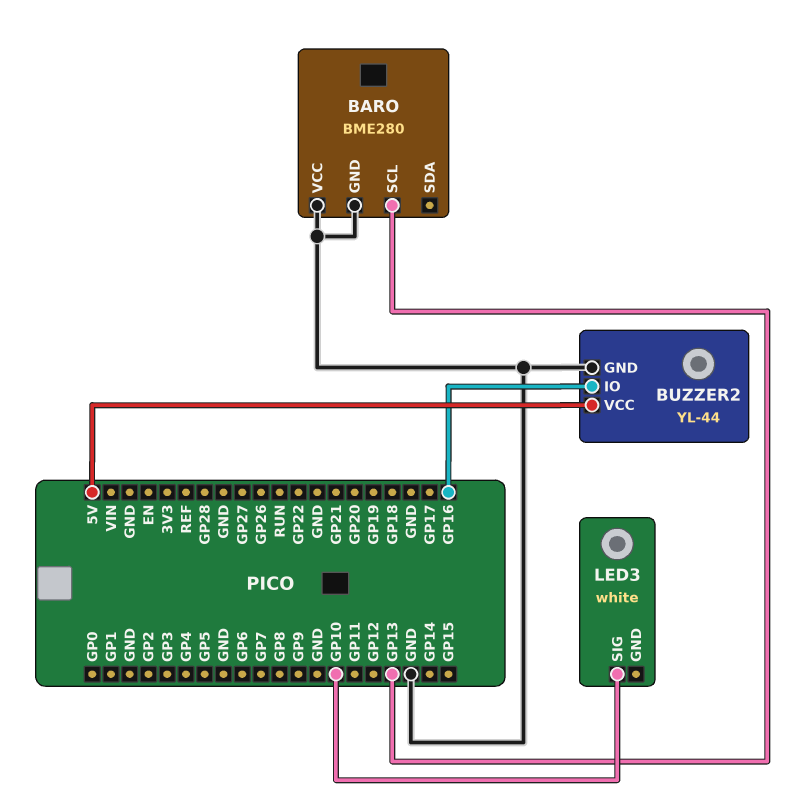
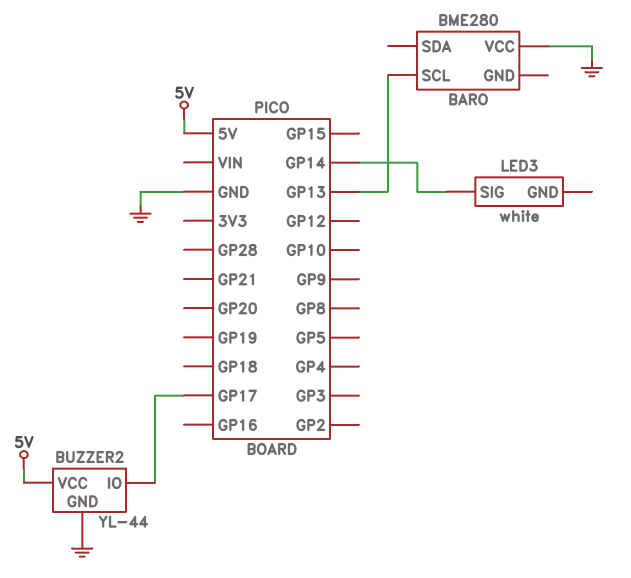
BARO pin GND: GND -> none
BUZZER2 pin IO: GP16 -> GP17
LED3 pin SIG: GP10 -> GP14

